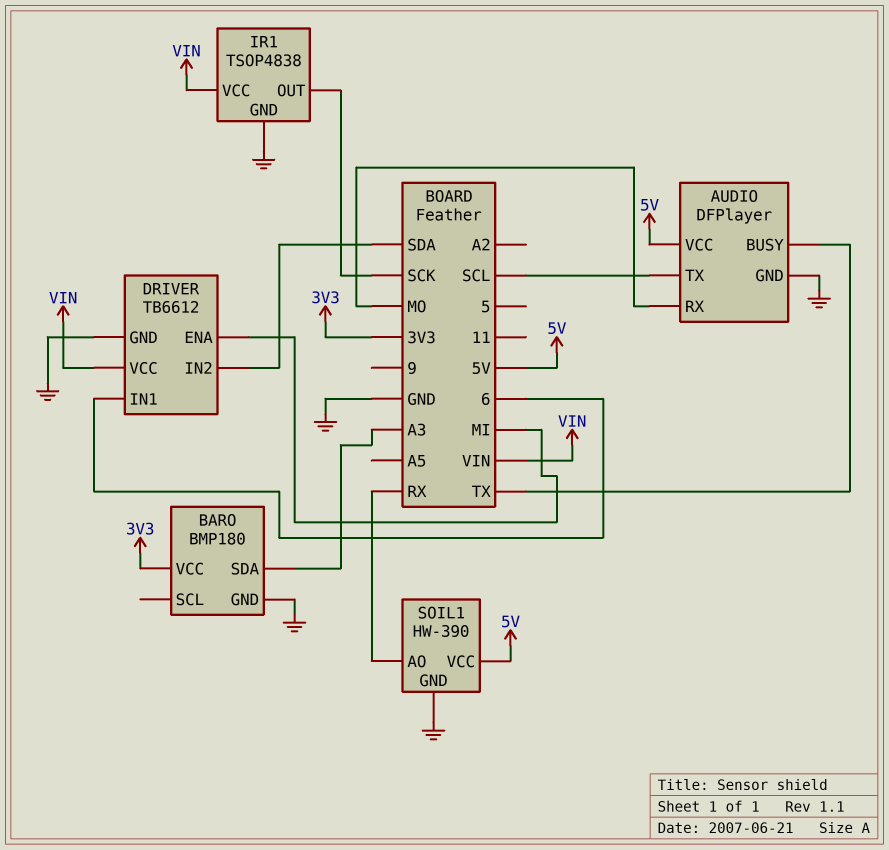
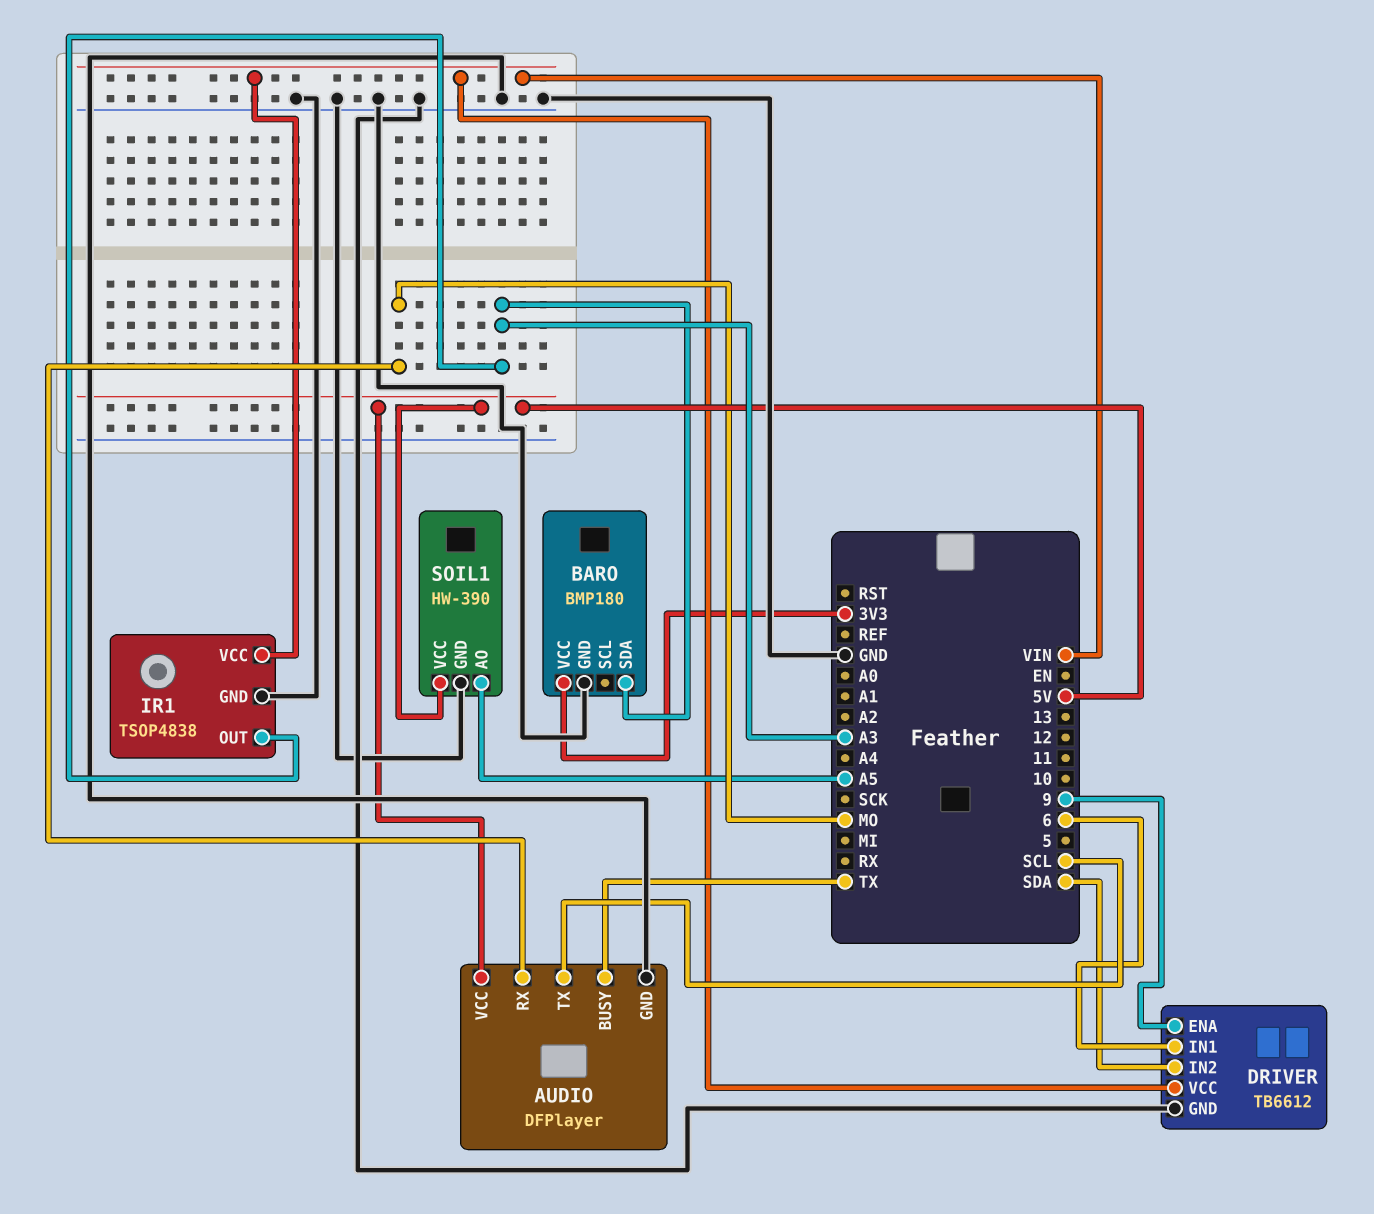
DRIVER pin ENA: MI -> 9
IR1 pin OUT: SCK -> A3
SOIL1 pin AO: RX -> A5

